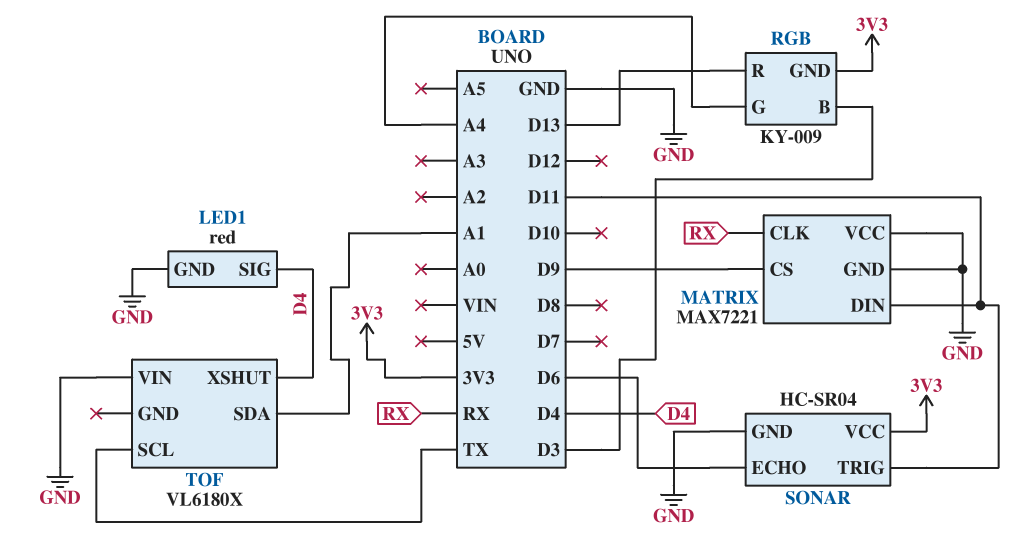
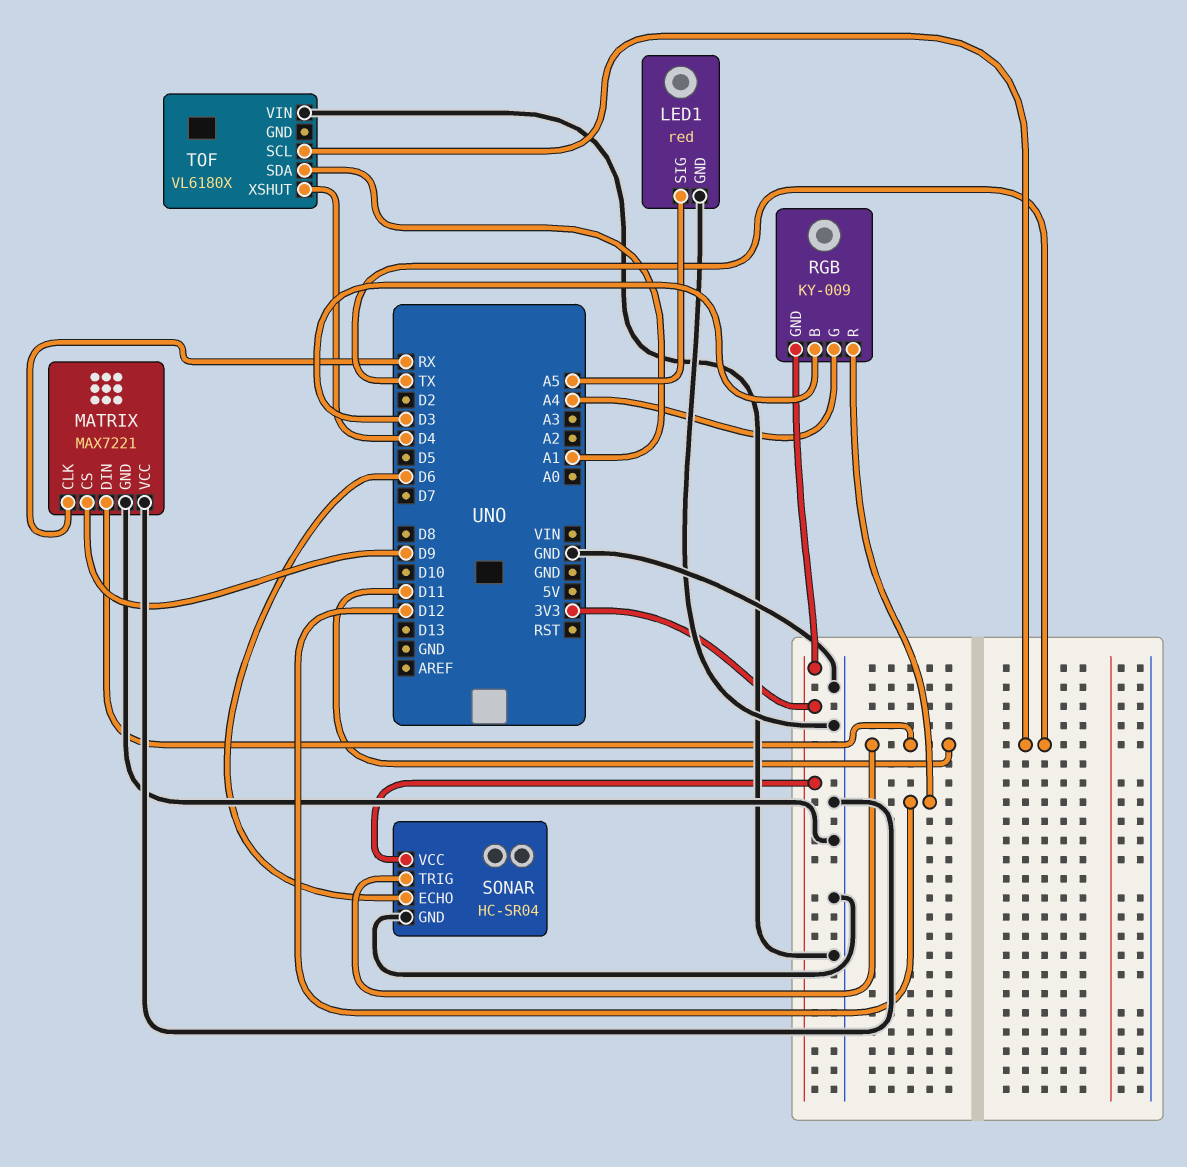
LED1 pin SIG: D4 -> A5
RGB pin R: D13 -> D12

